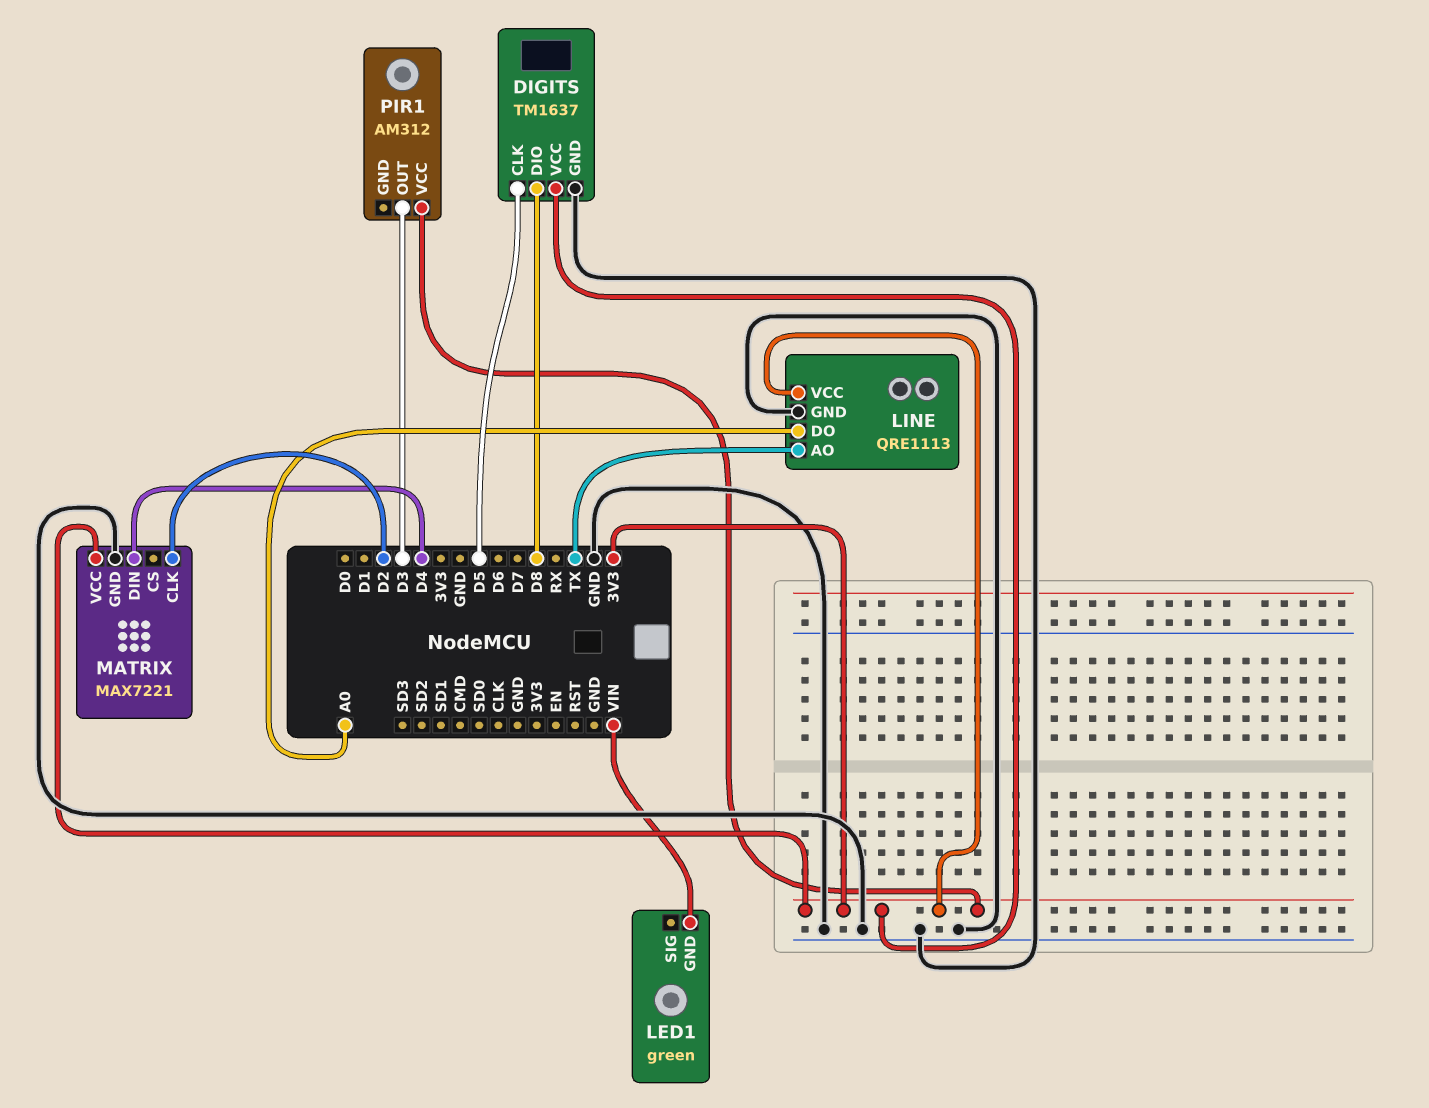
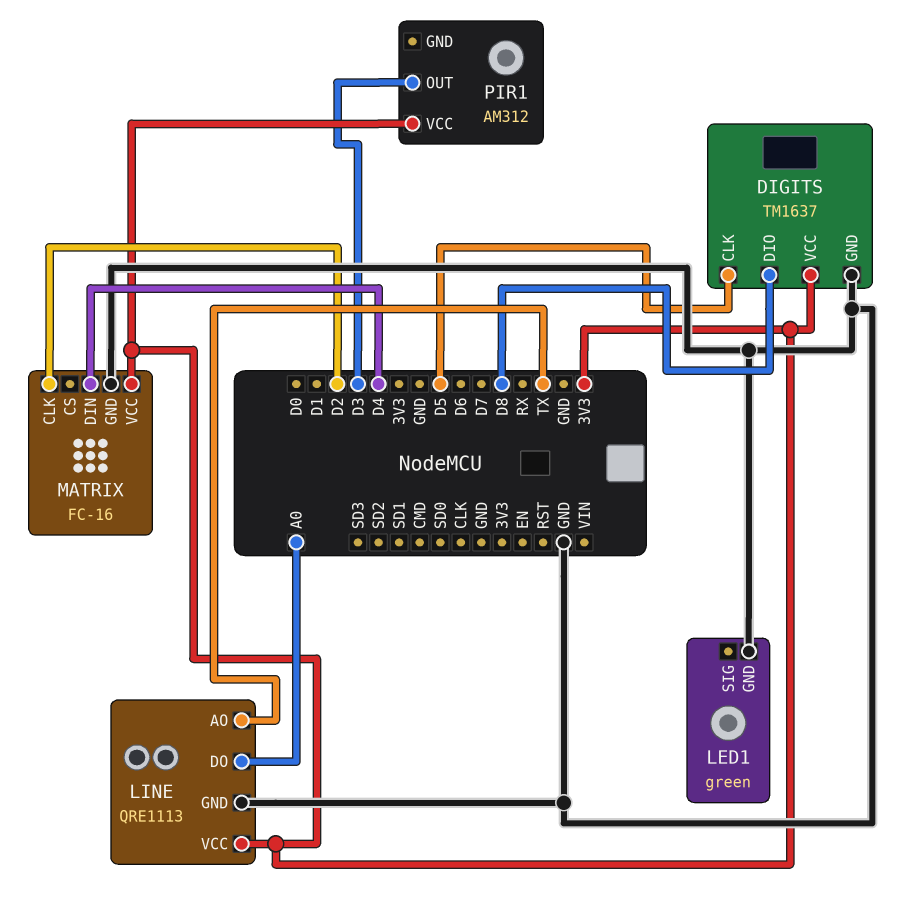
LED1 pin GND: VIN -> GND
MATRIX: MAX7221 -> FC-16

